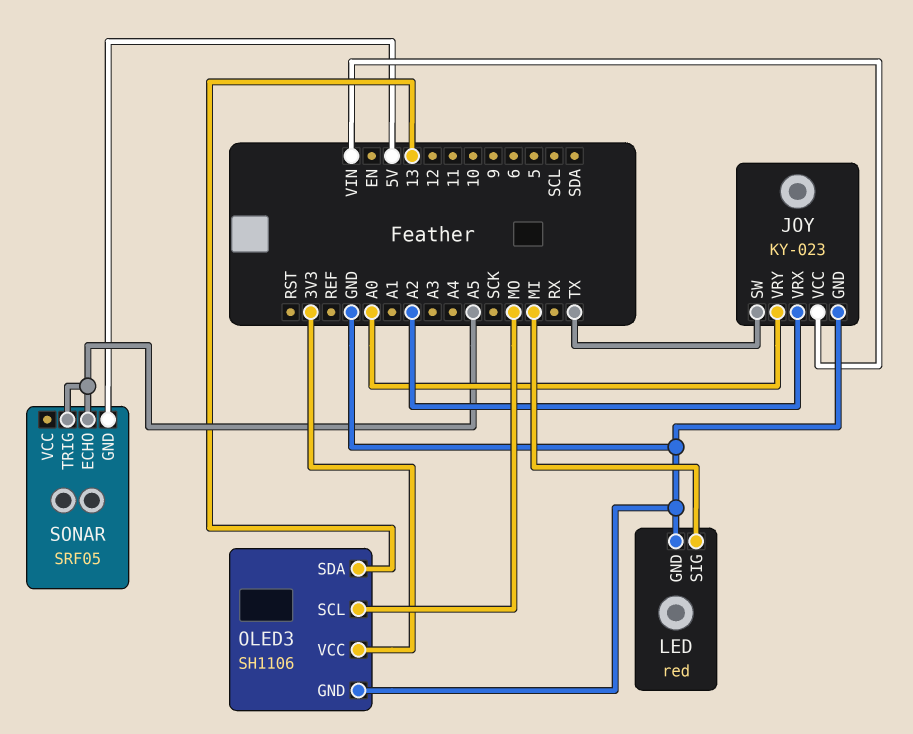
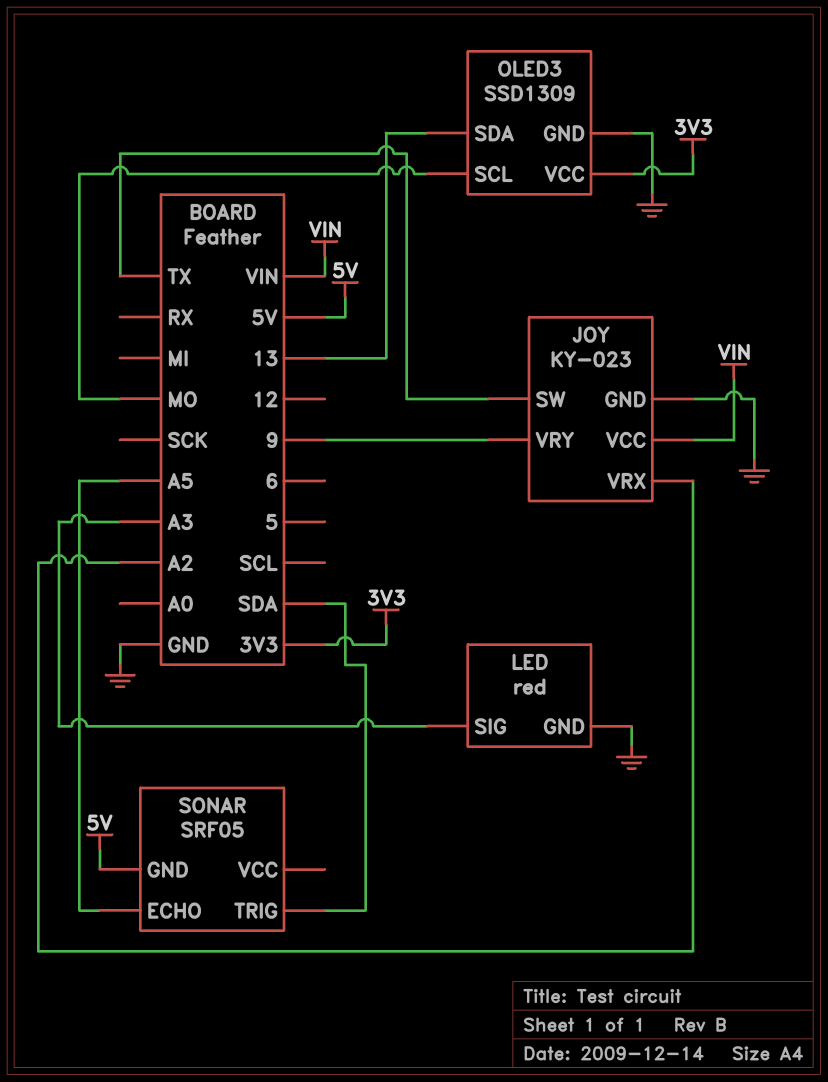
JOY pin VRY: A0 -> 9
LED pin SIG: MI -> A3
OLED3: SH1106 -> SSD1309
SONAR pin TRIG: A5 -> SDA

